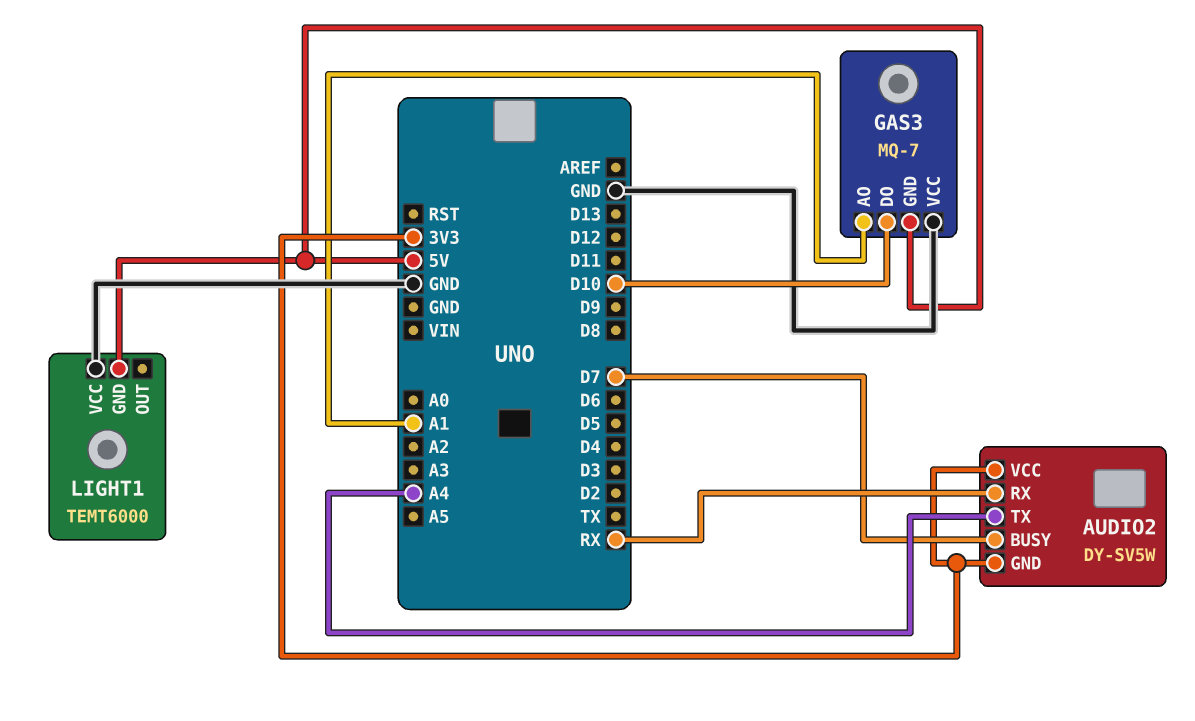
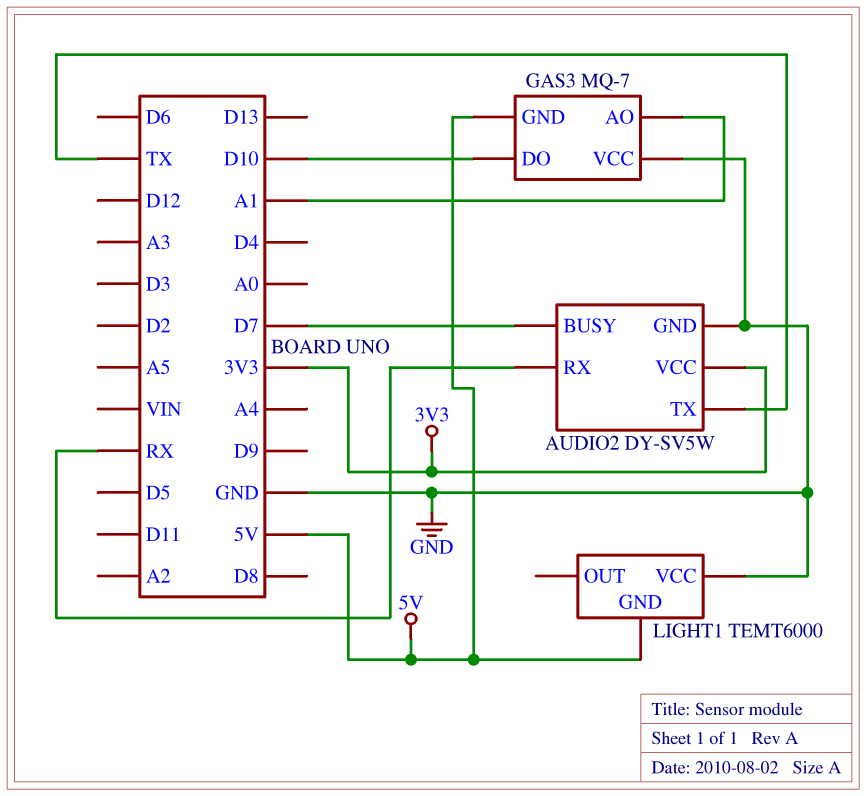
AUDIO2 pin GND: 3V3 -> GND
AUDIO2 pin TX: A4 -> TX

